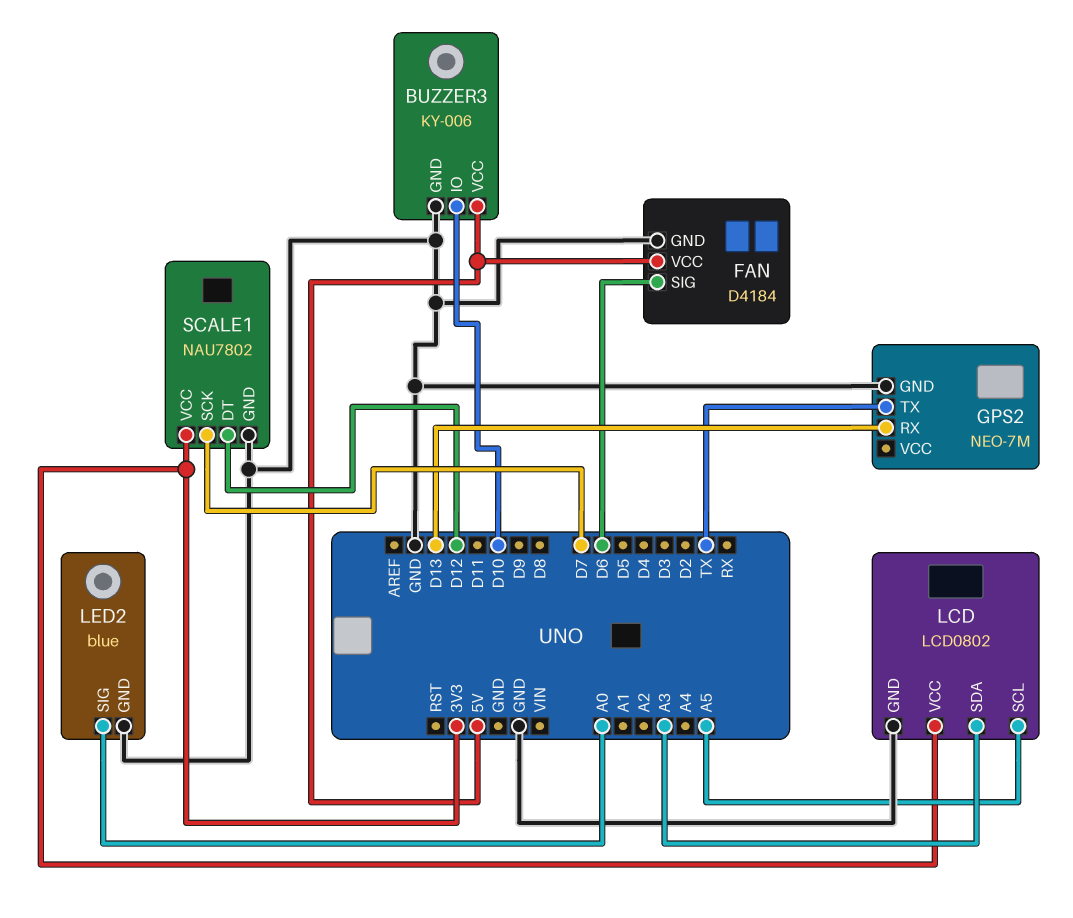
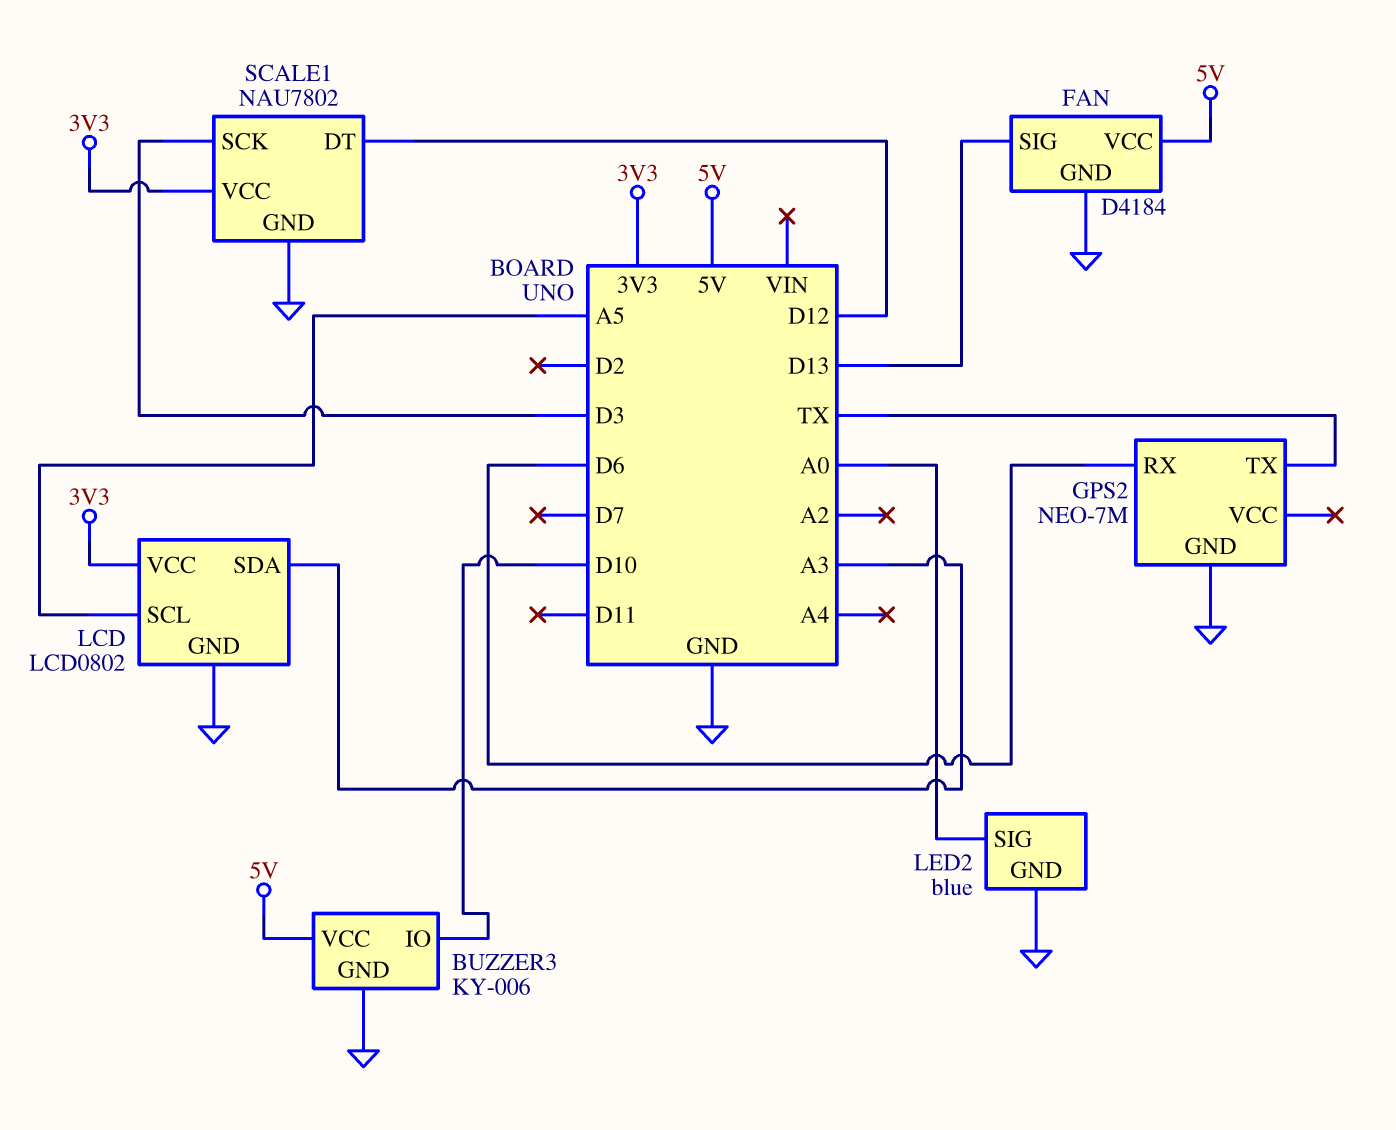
FAN pin SIG: D6 -> D13
GPS2 pin RX: D13 -> D6
SCALE1 pin SCK: D7 -> D3

